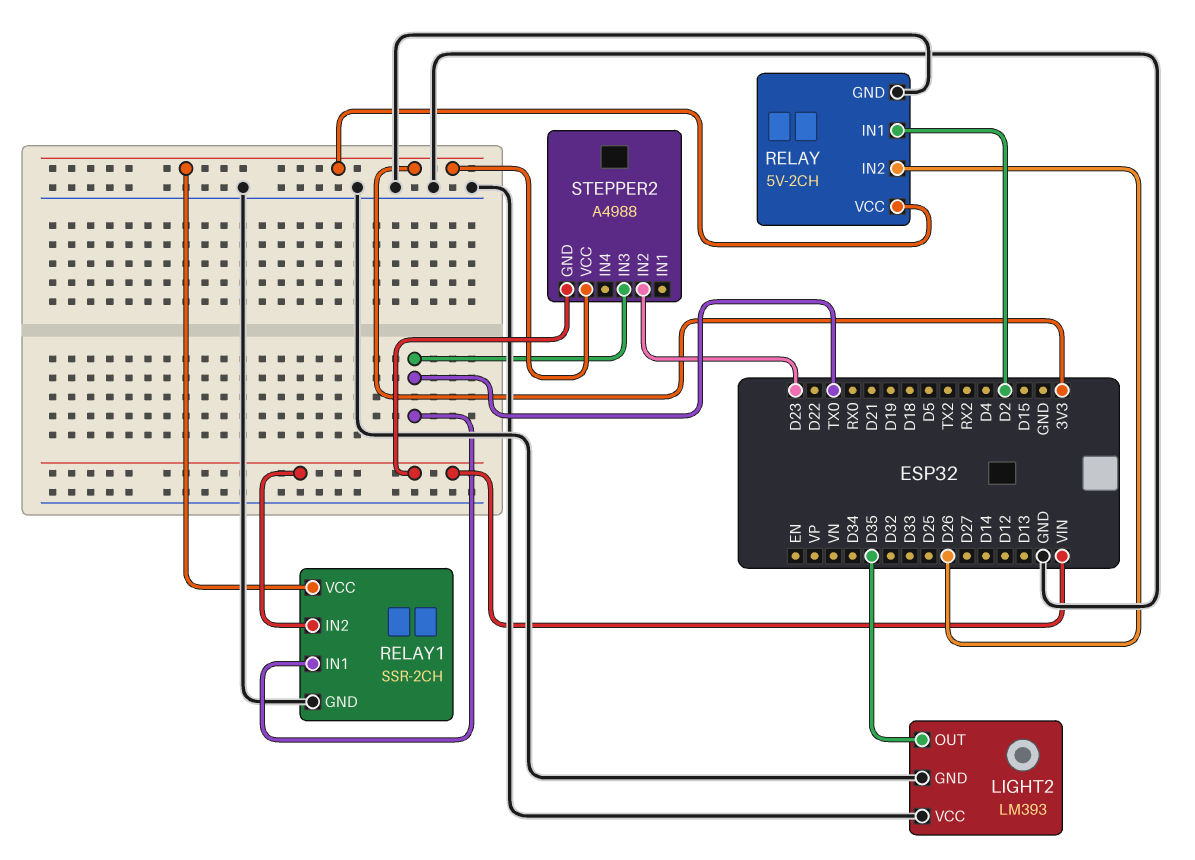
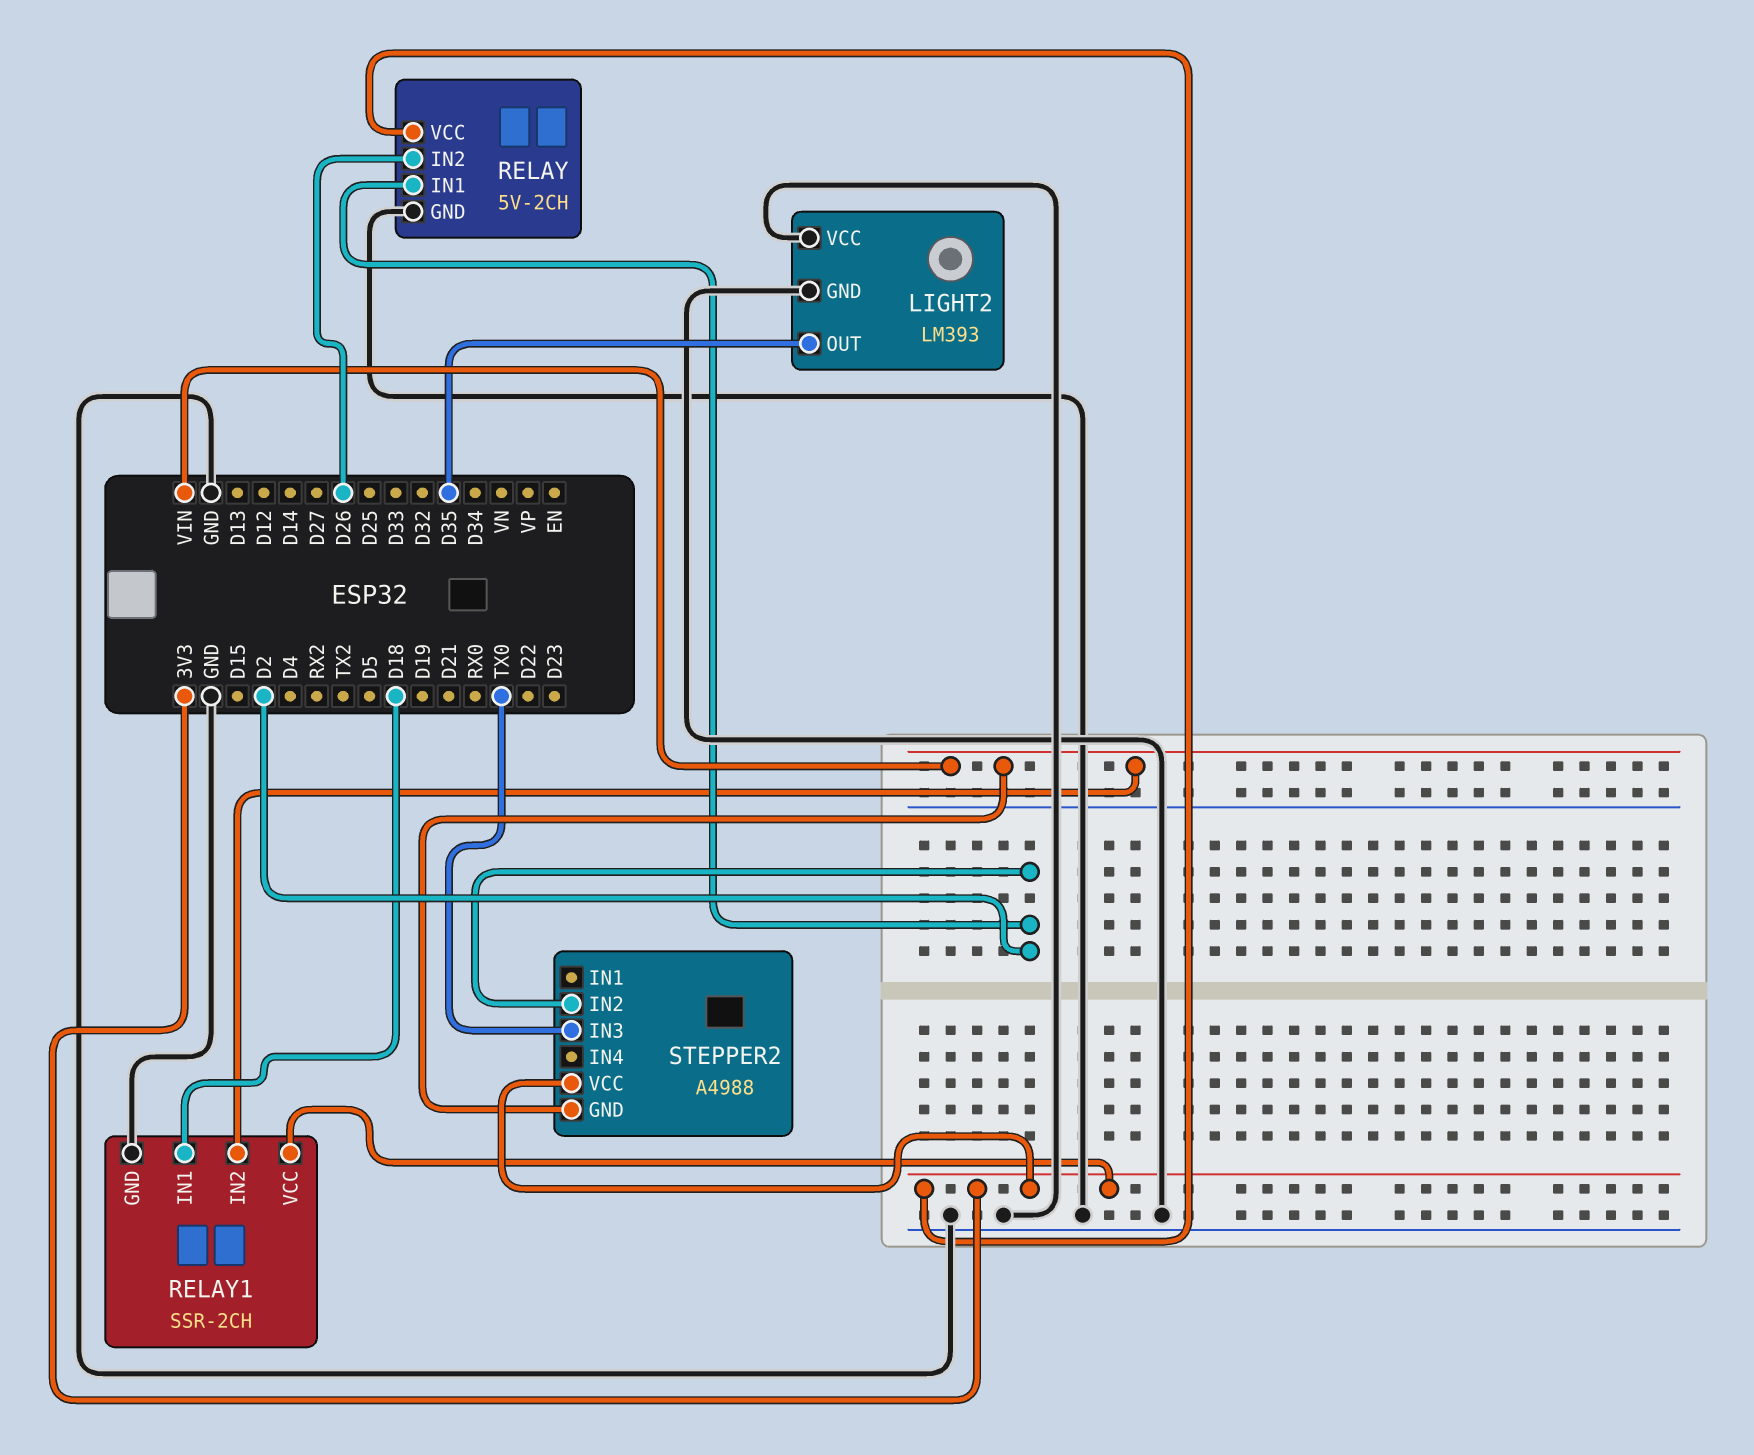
RELAY1 pin IN1: TX0 -> D18
STEPPER2 pin IN2: D23 -> D2

